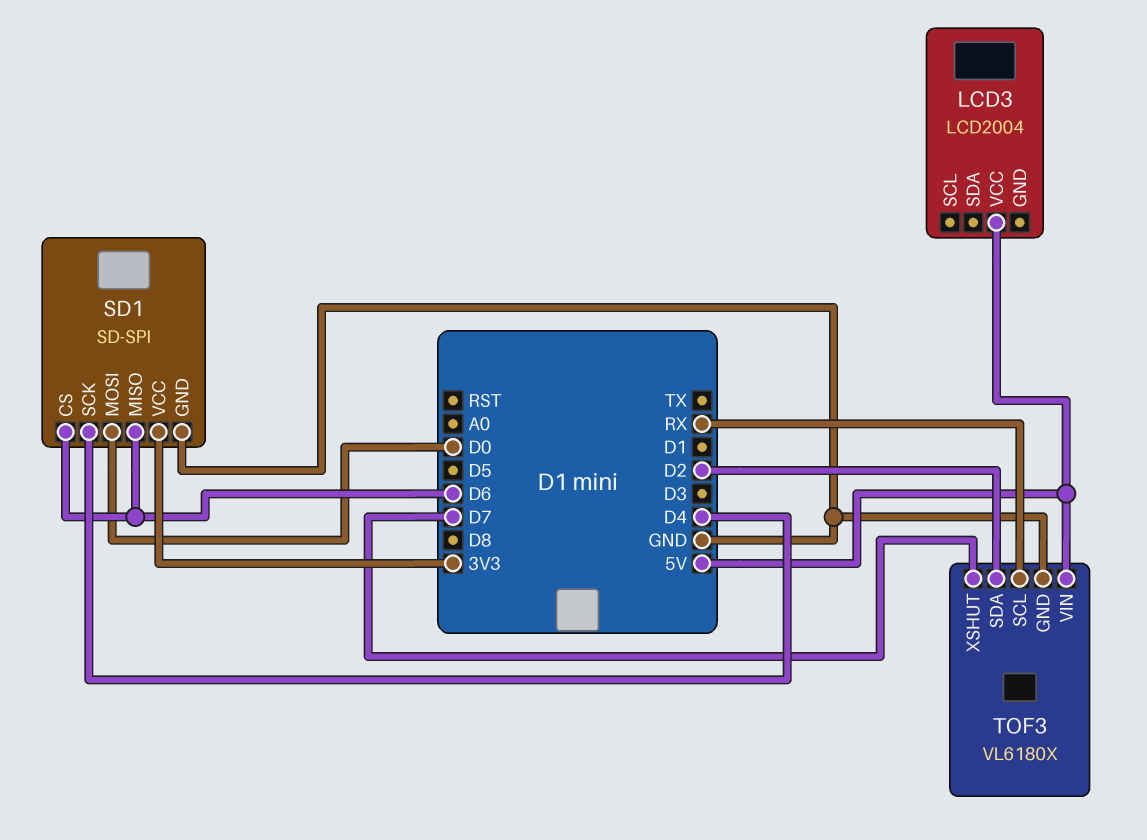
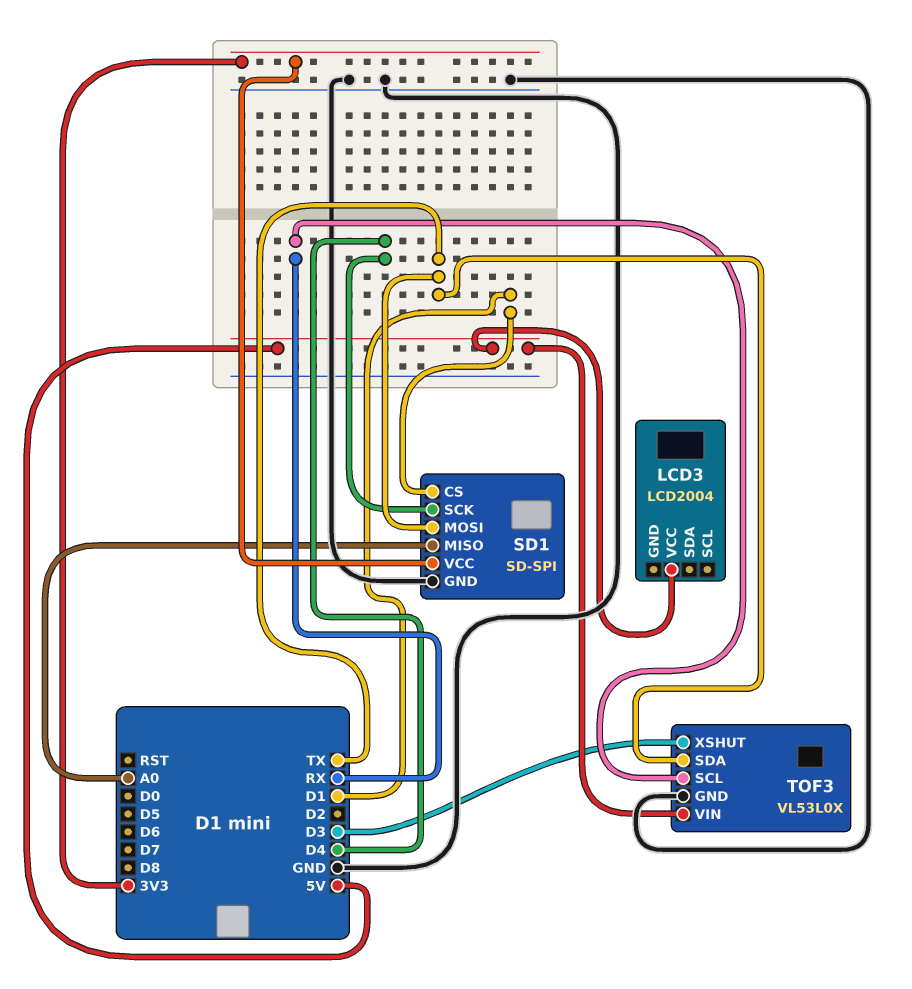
SD1 pin CS: D6 -> D1
SD1 pin MISO: D6 -> A0
SD1 pin MOSI: D0 -> TX
TOF3: VL6180X -> VL53L0X
TOF3 pin SDA: D2 -> TX
TOF3 pin XSHUT: D7 -> D3

